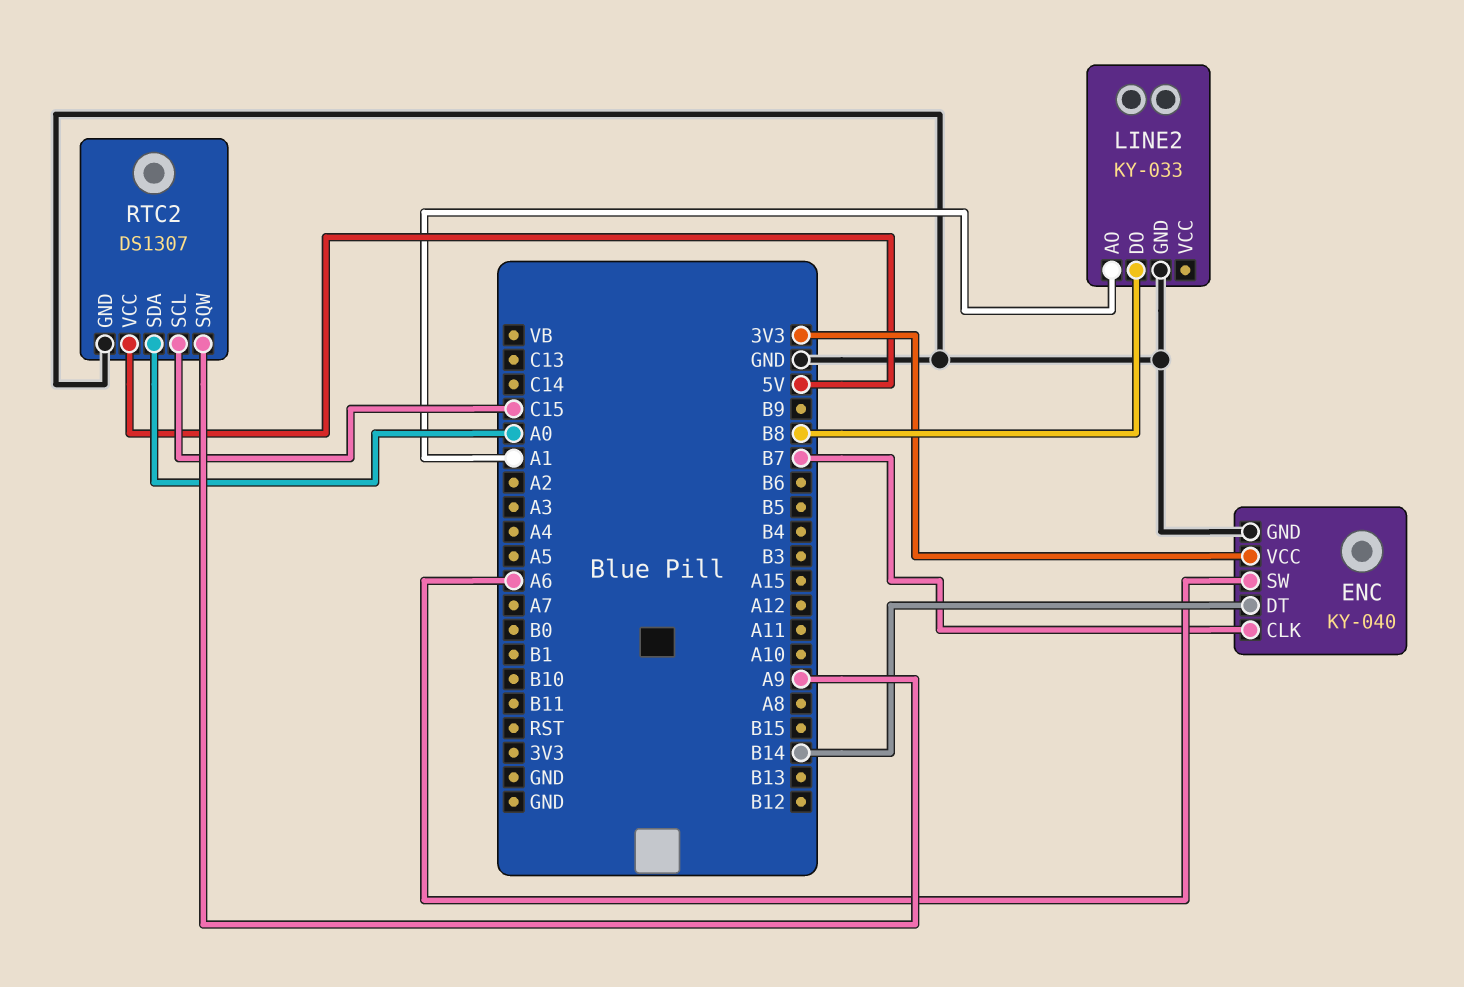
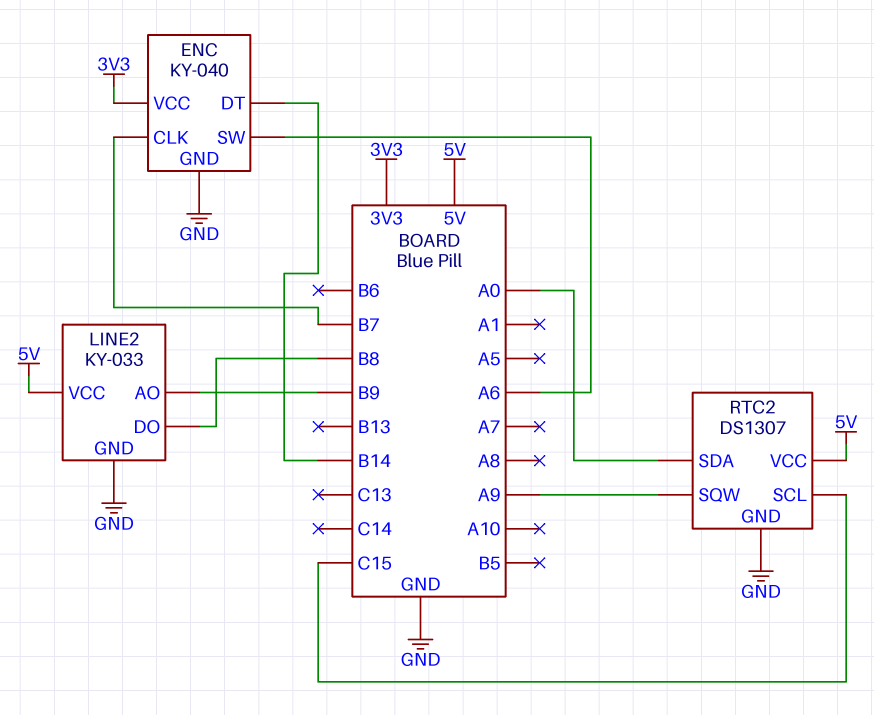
LINE2 pin AO: A1 -> B9
LINE2 pin VCC: none -> 5V

